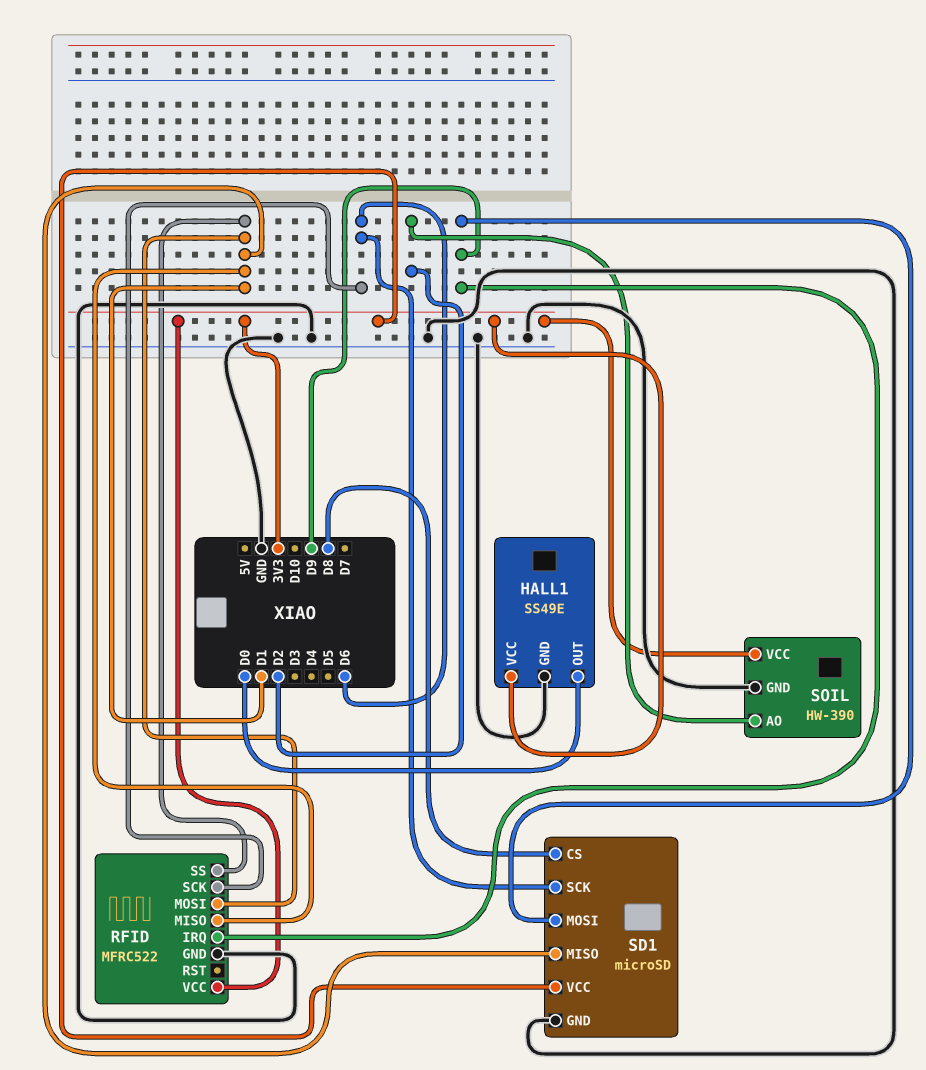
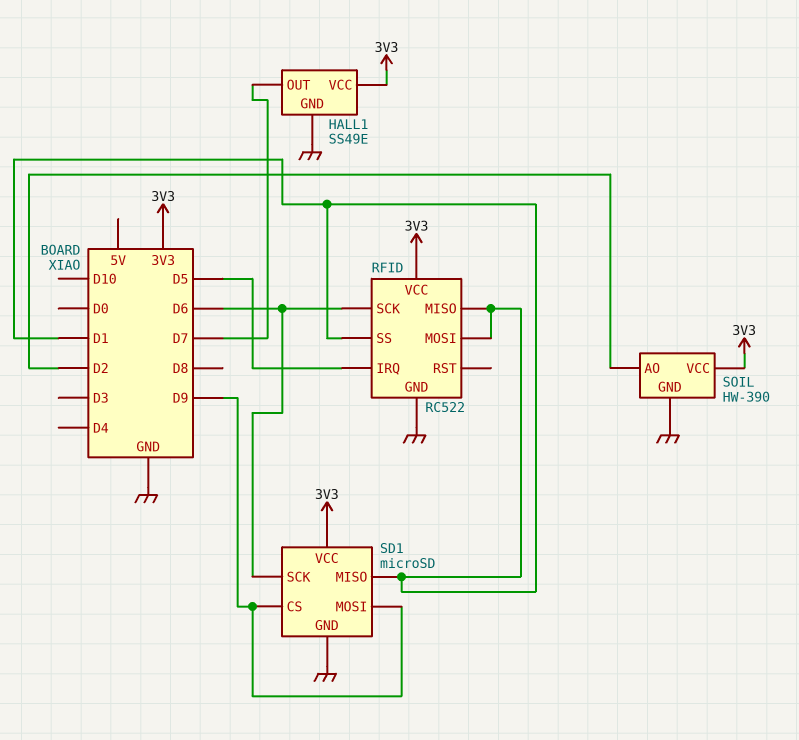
HALL1 pin OUT: D0 -> D7
RFID: MFRC522 -> RC522
RFID pin IRQ: D9 -> D5
SD1 pin CS: D8 -> D9

